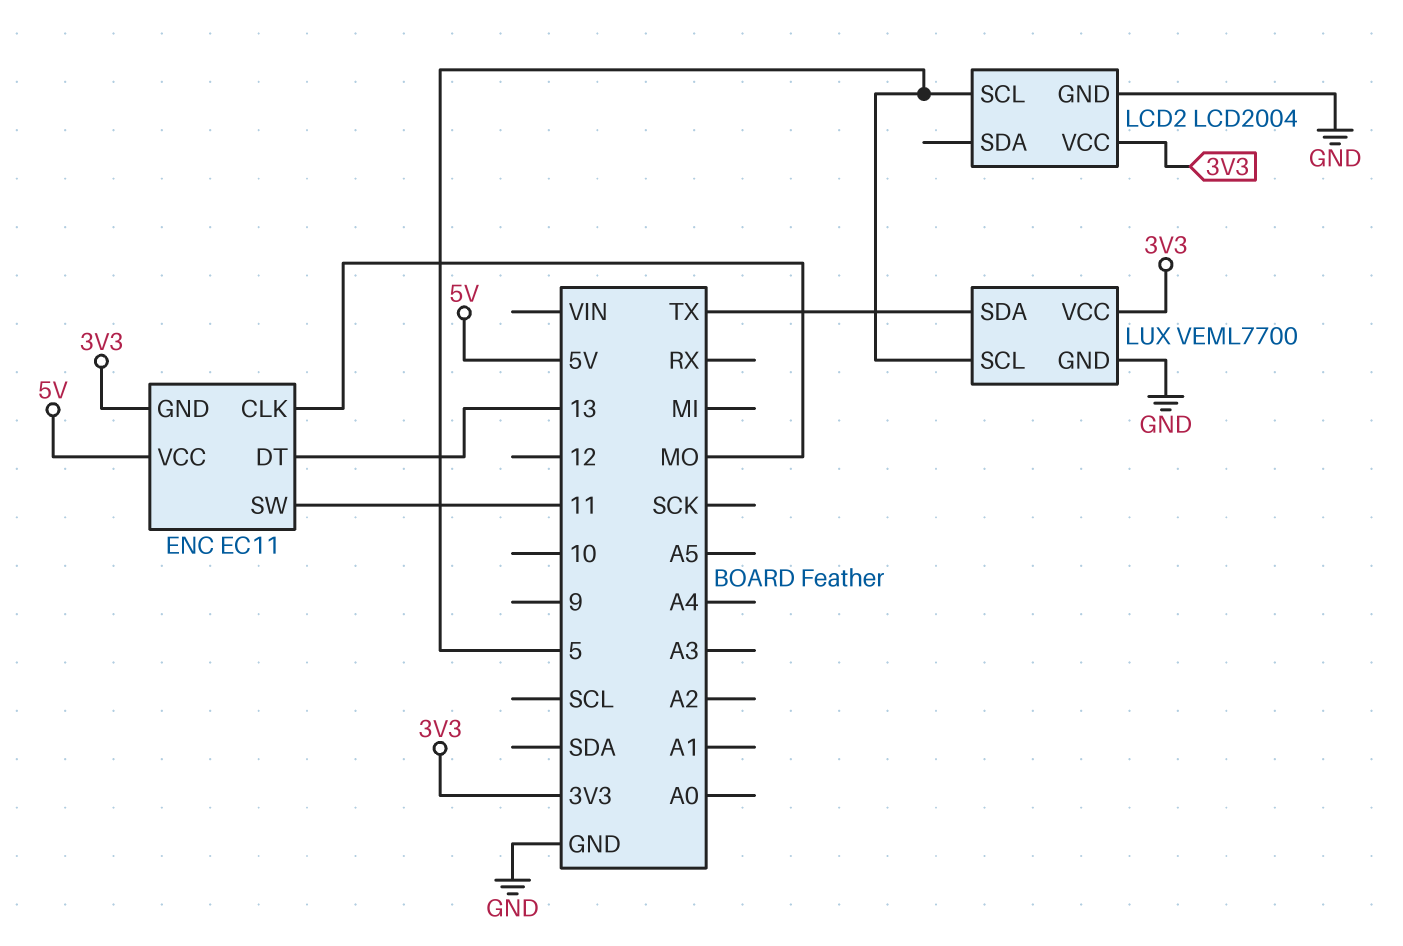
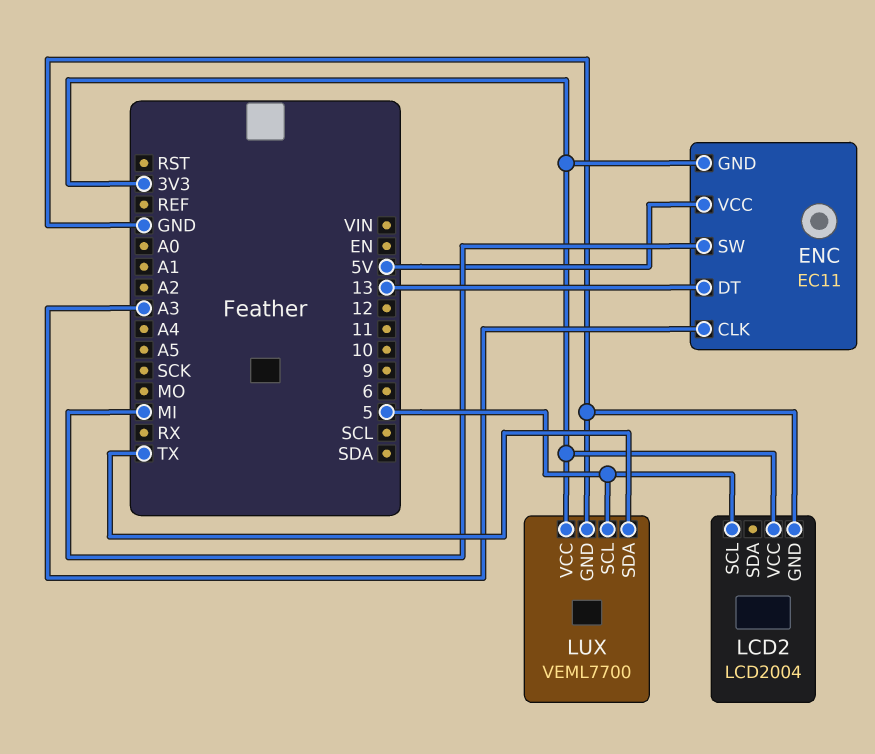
ENC pin CLK: MO -> A3
ENC pin SW: 11 -> MI

